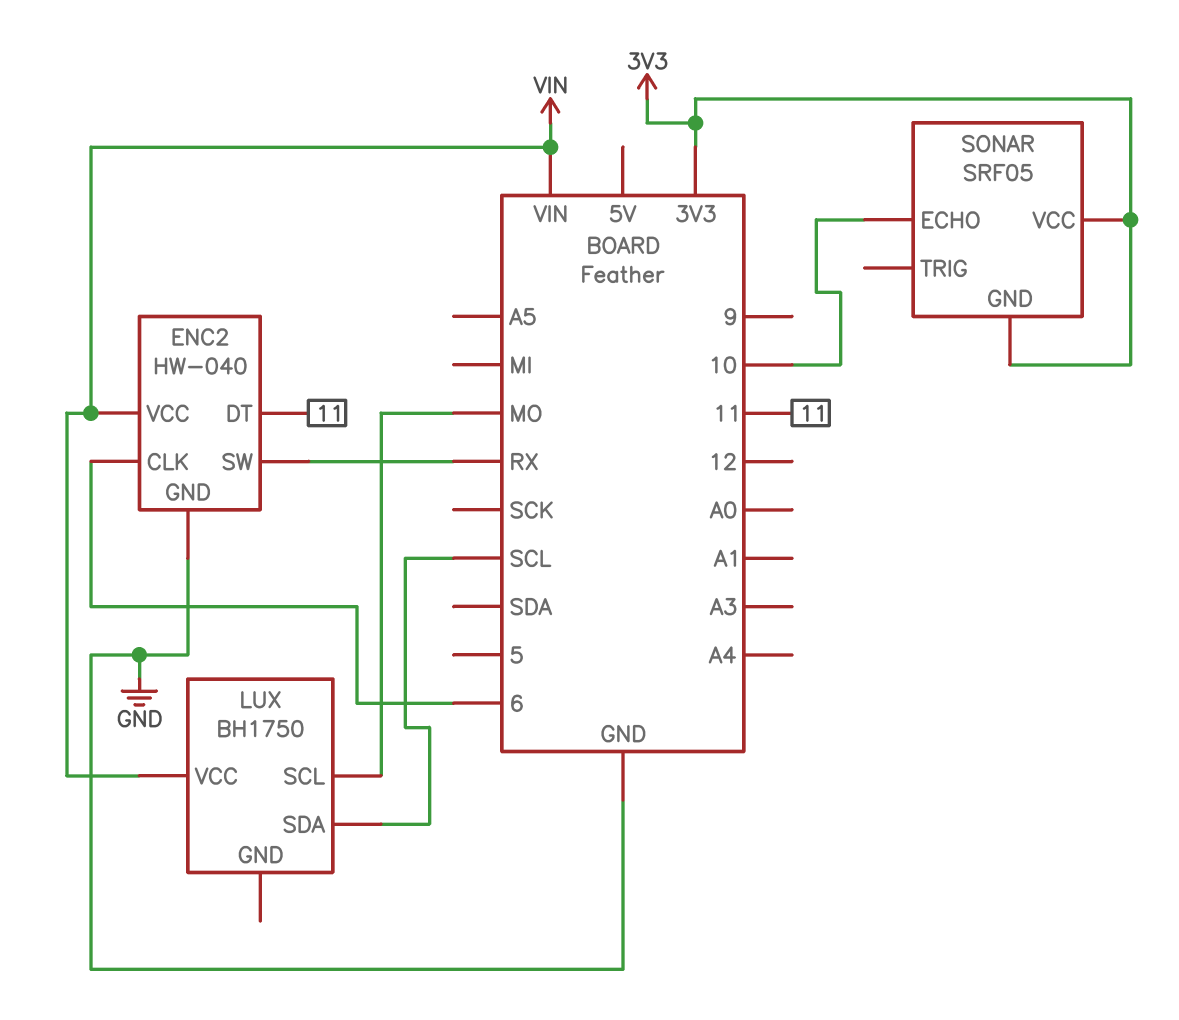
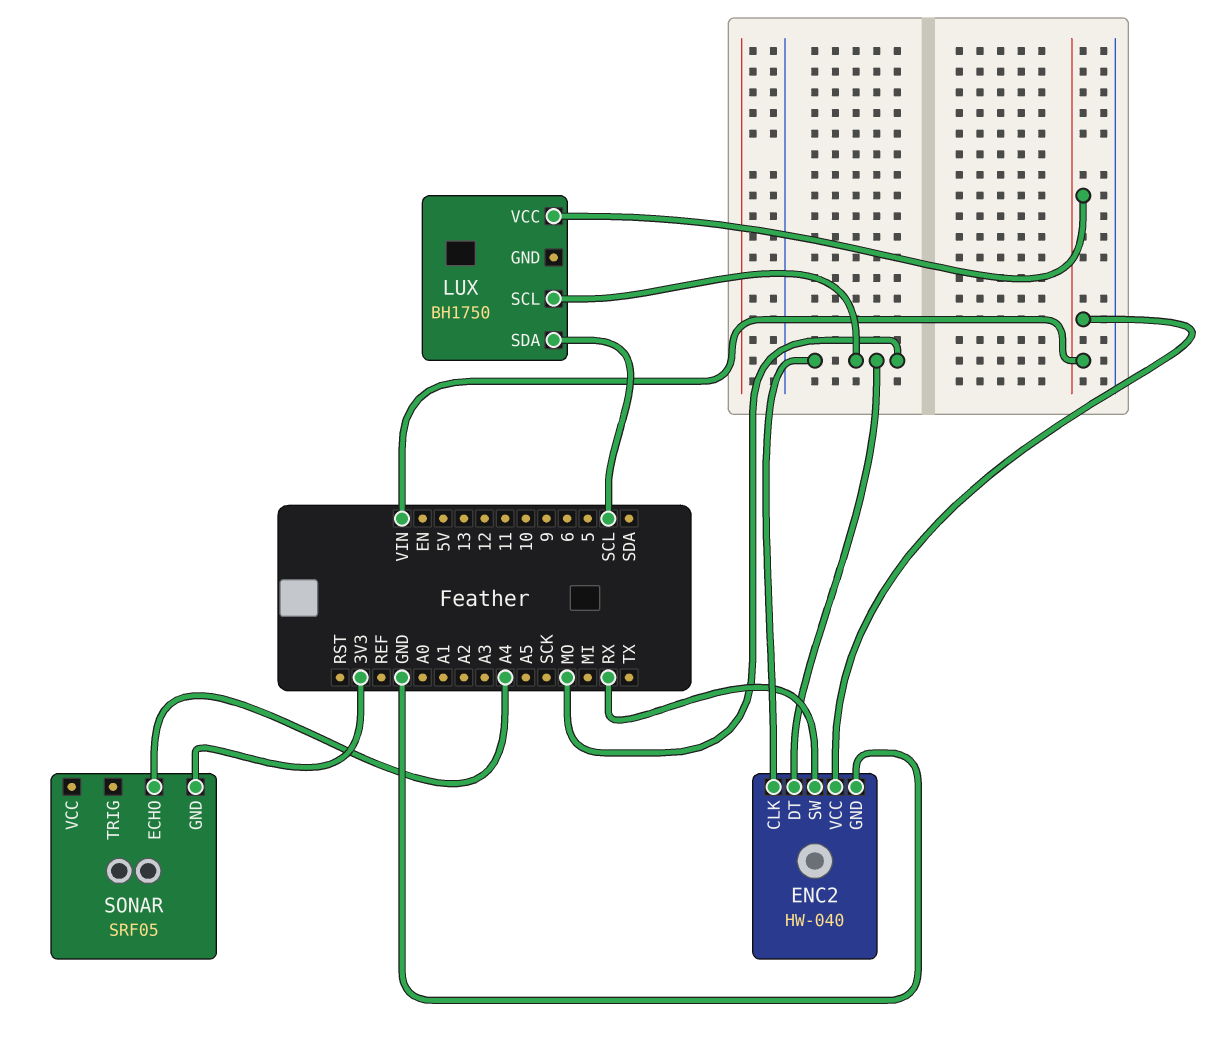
ENC2 pin CLK: 6 -> MO
ENC2 pin DT: 11 -> MO
SONAR pin ECHO: 10 -> A4
SONAR pin VCC: 3V3 -> none

